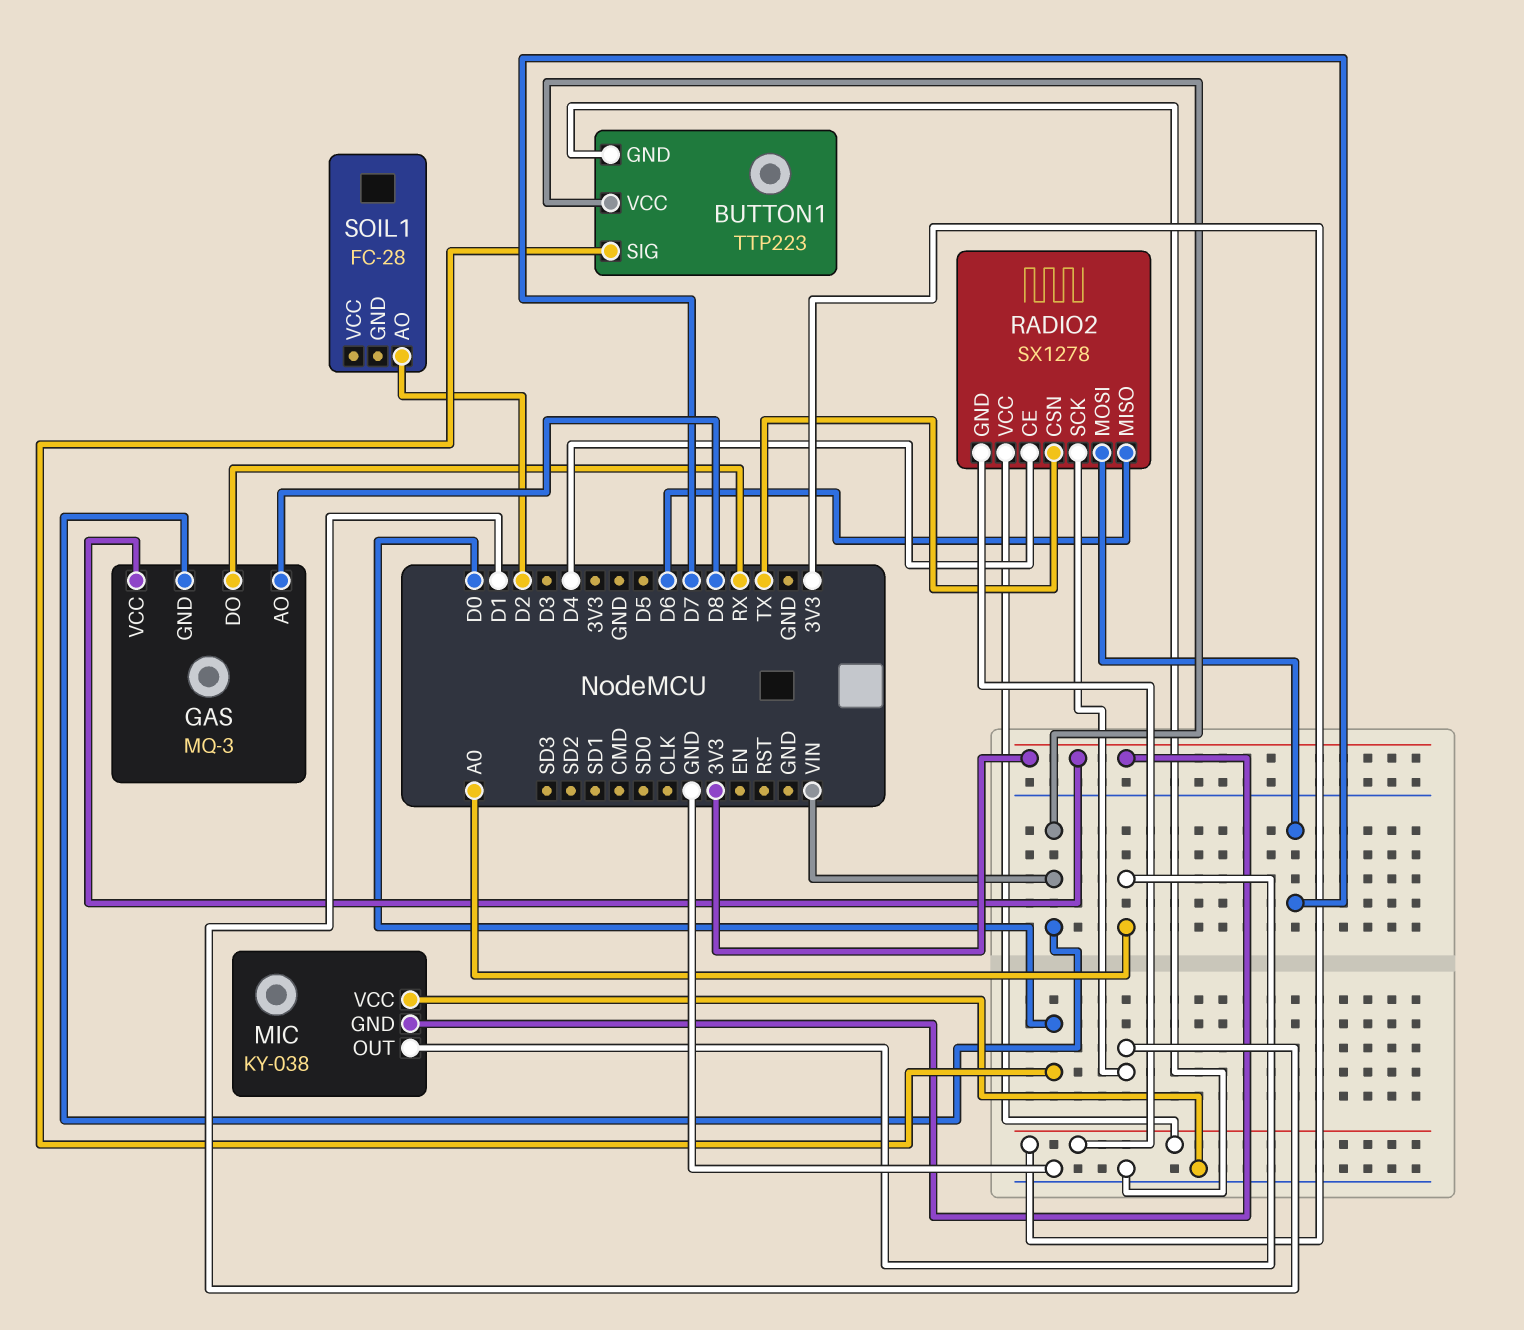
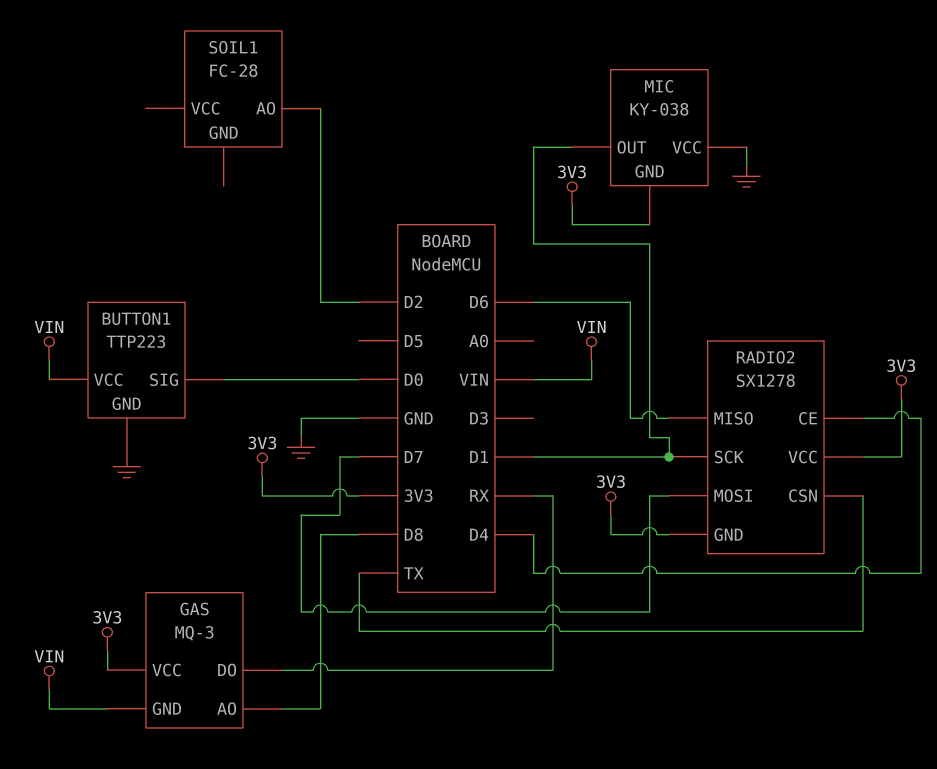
MIC pin OUT: A0 -> D1

